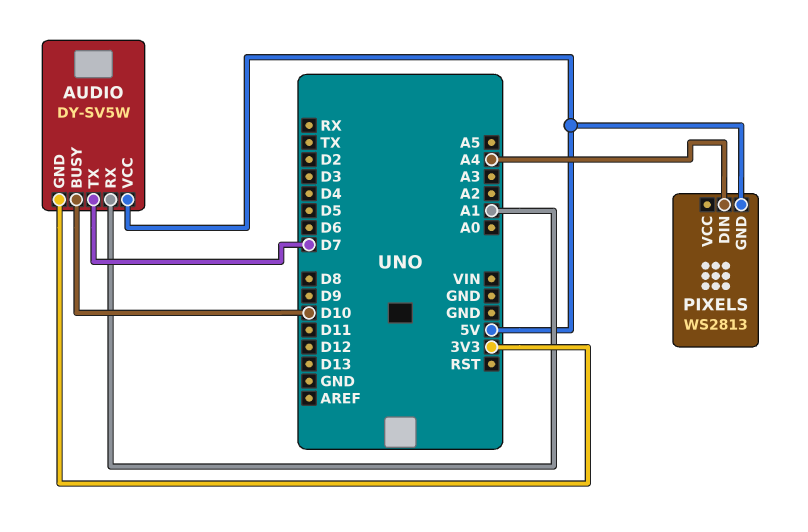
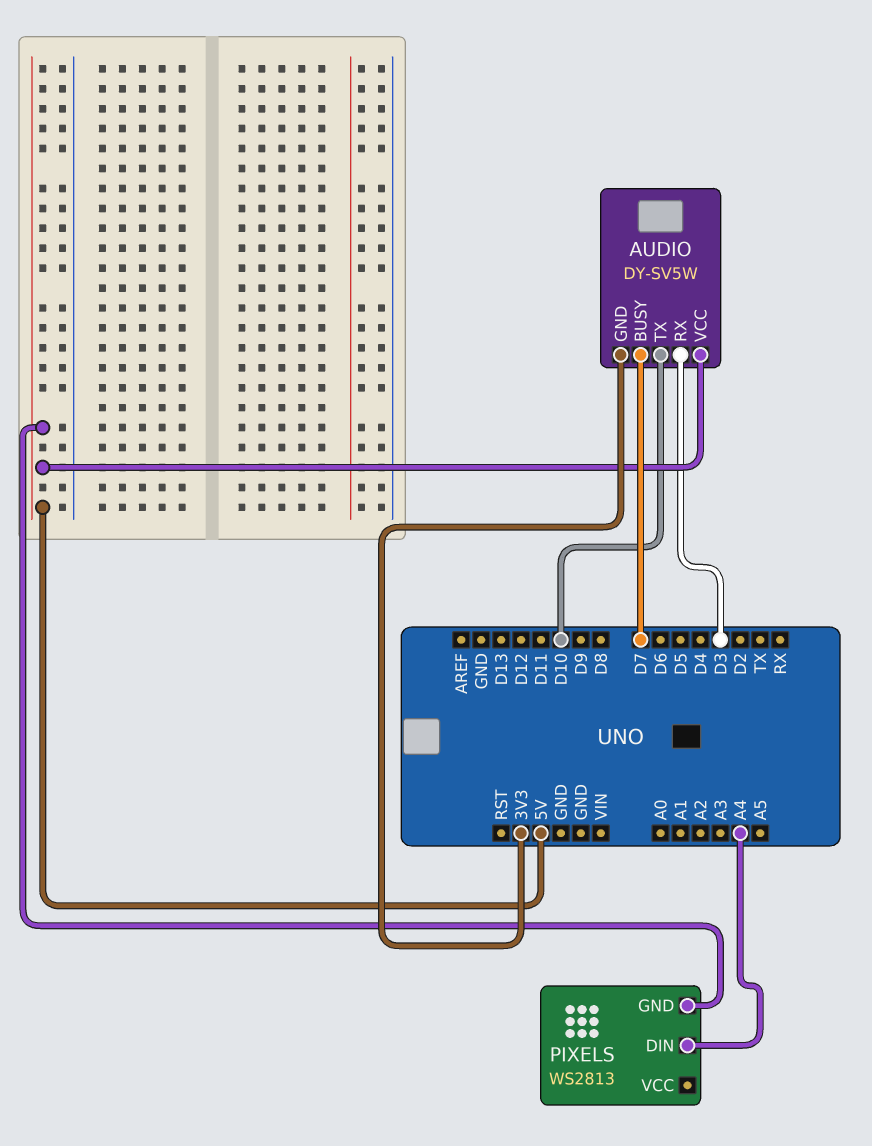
AUDIO pin BUSY: D10 -> D7
AUDIO pin RX: A1 -> D3
AUDIO pin TX: D7 -> D10

